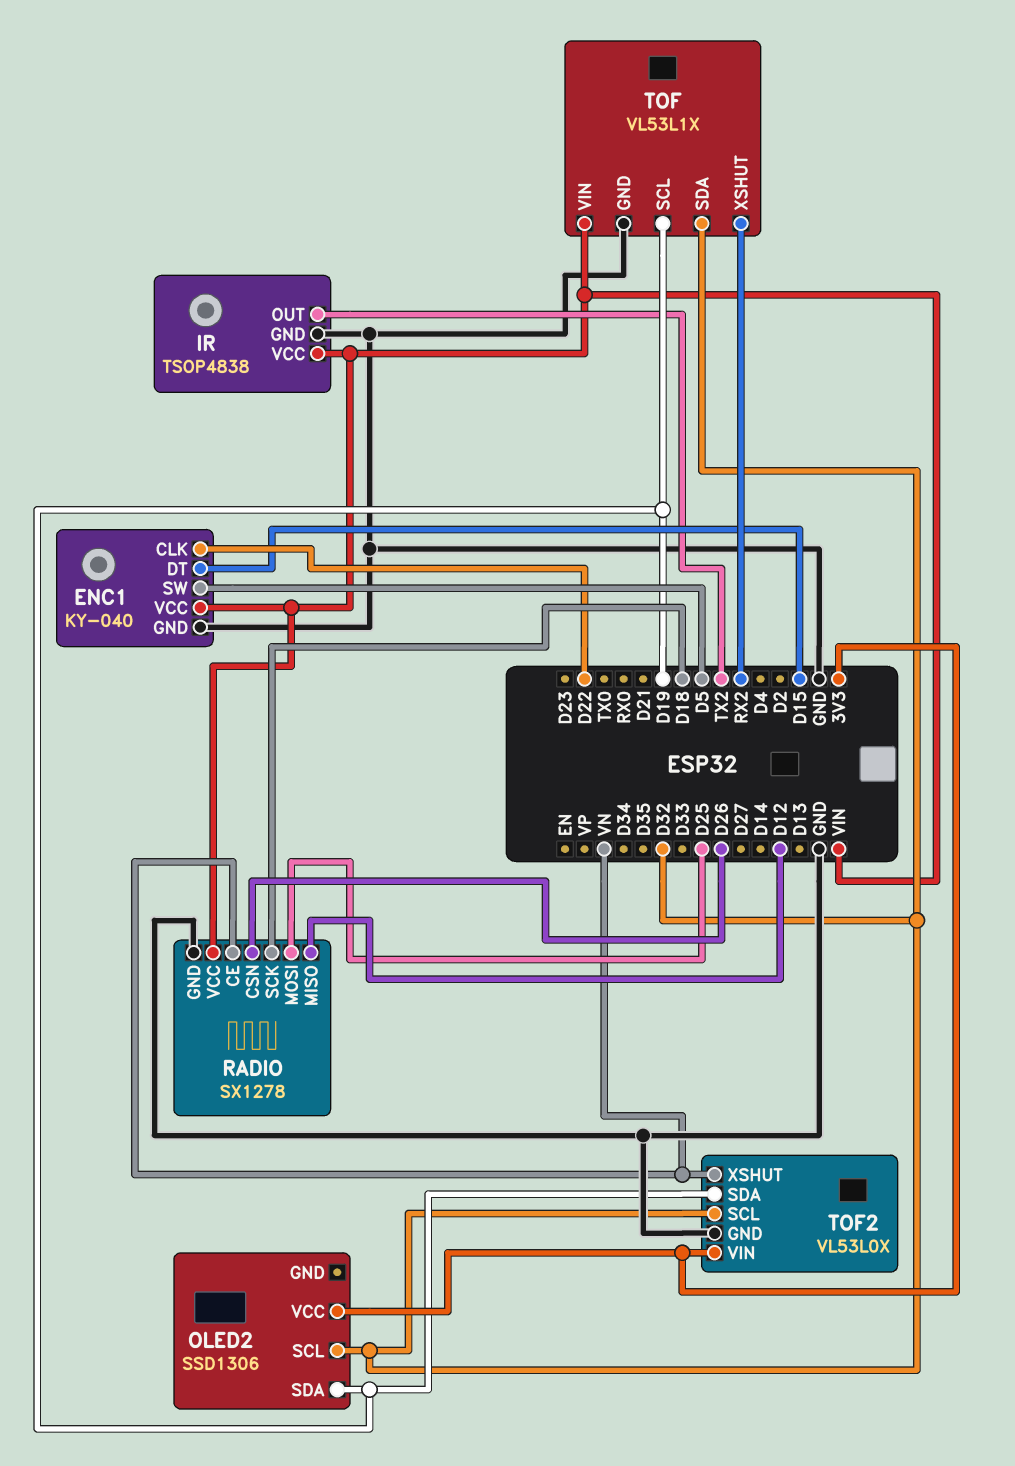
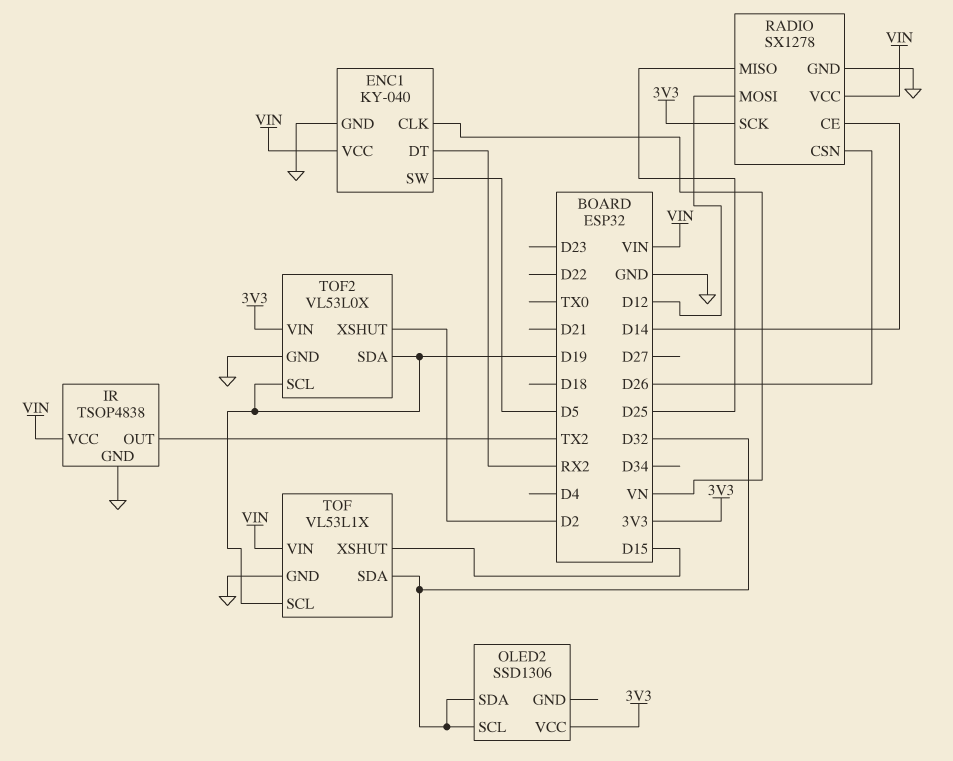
ENC1 pin CLK: D22 -> VN
ENC1 pin DT: D15 -> RX2
OLED2 pin SDA: D19 -> D32
RADIO pin CE: VN -> D14
RADIO pin MISO: D12 -> D25
RADIO pin MOSI: D25 -> D12
RADIO pin SCK: D18 -> 3V3
TOF pin XSHUT: RX2 -> D15
TOF2 pin SCL: D32 -> D19
TOF2 pin XSHUT: VN -> D2

